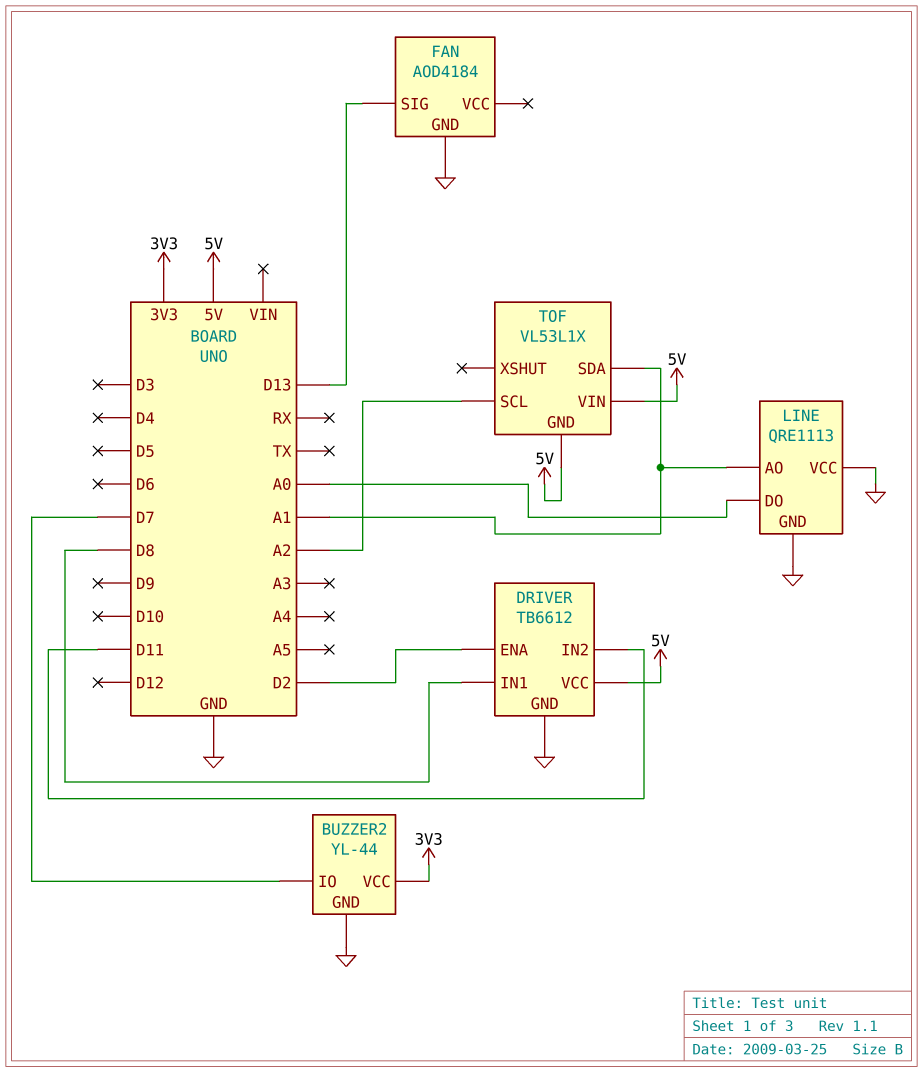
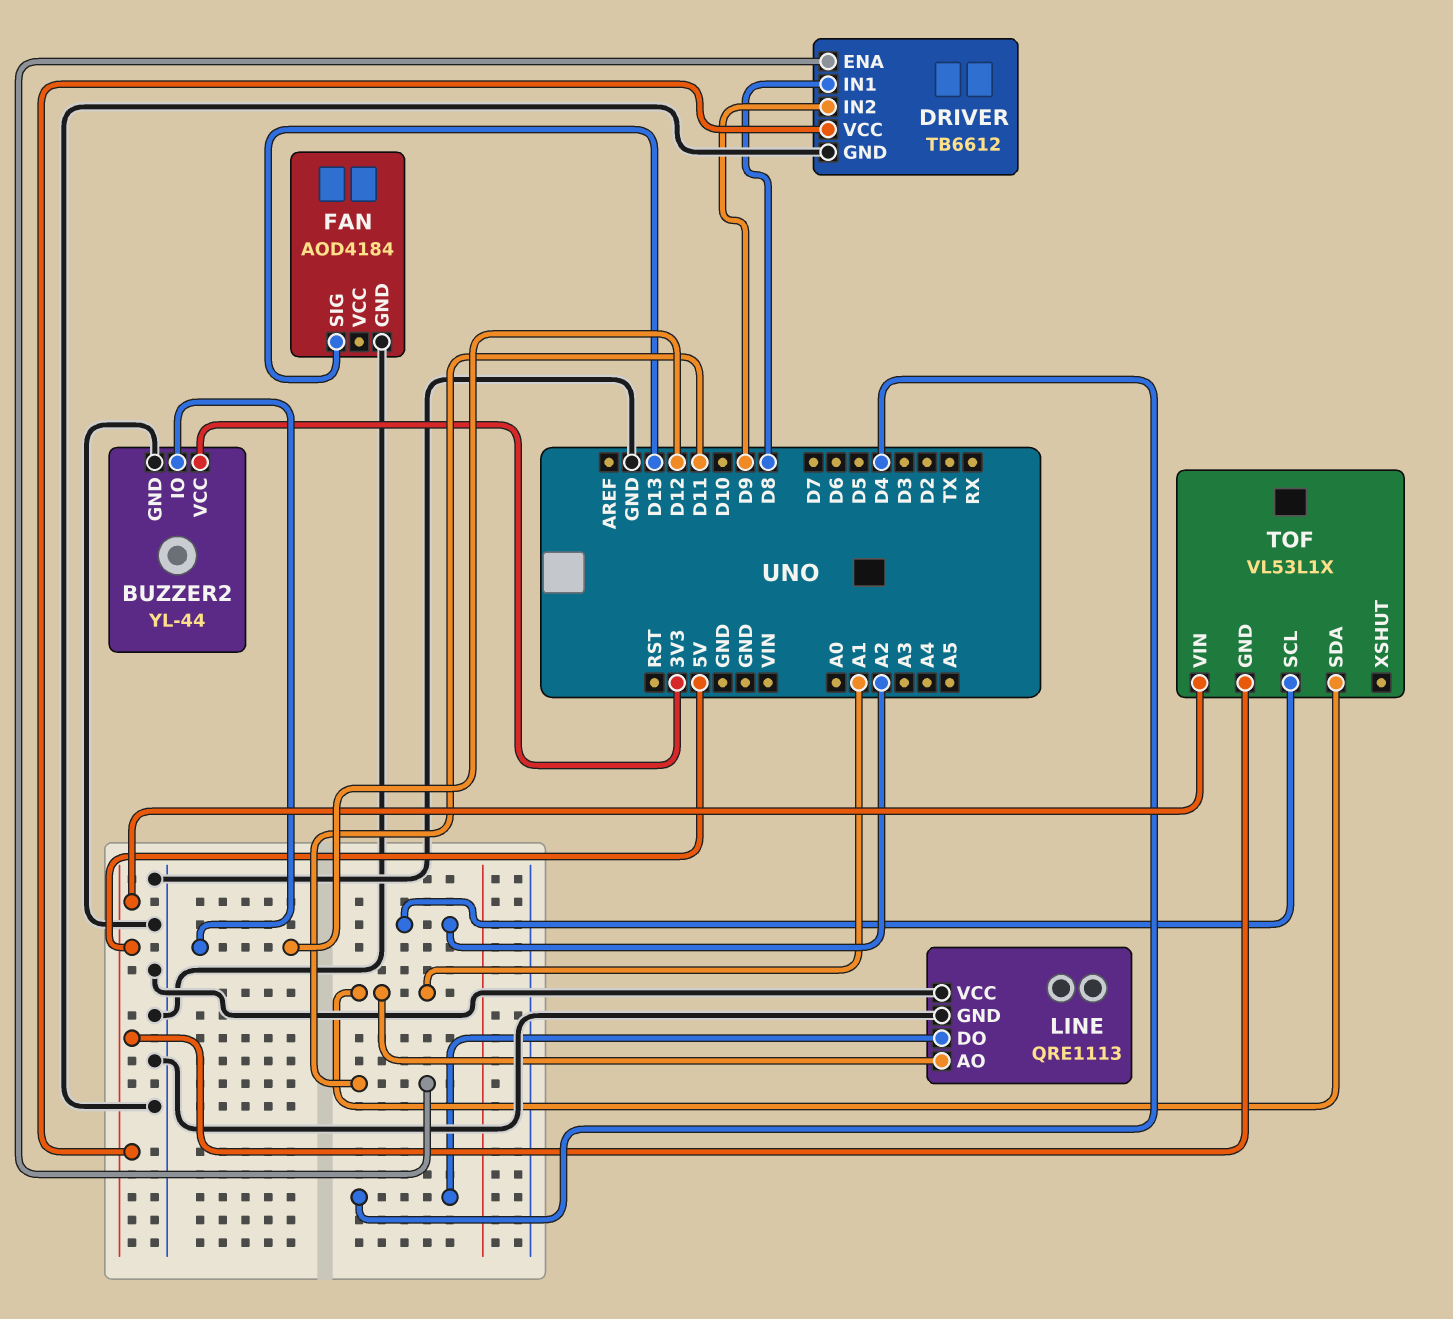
BUZZER2 pin IO: D7 -> D12
DRIVER pin ENA: D2 -> D11
DRIVER pin IN2: D11 -> D9
LINE pin DO: A0 -> D4

